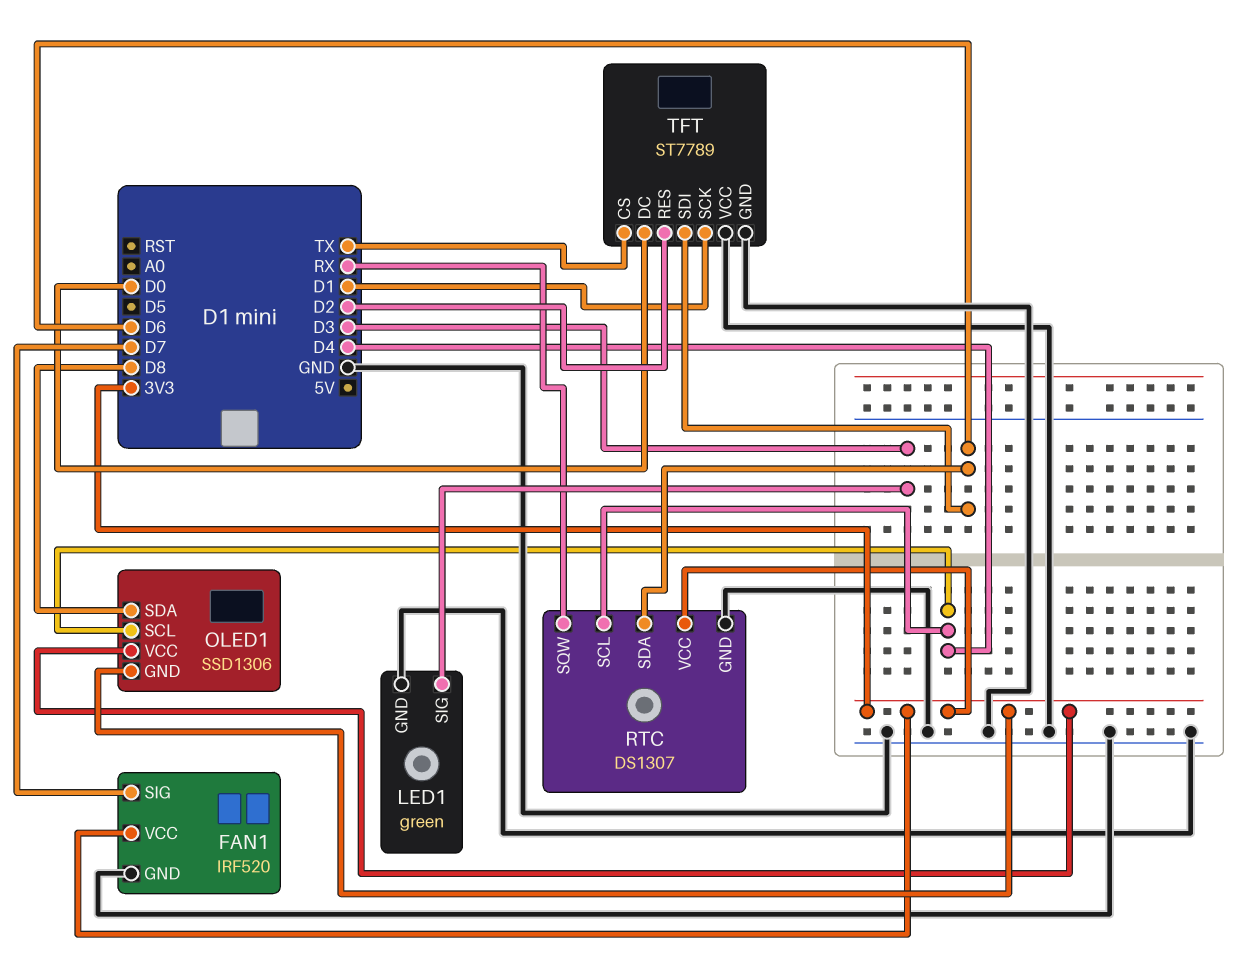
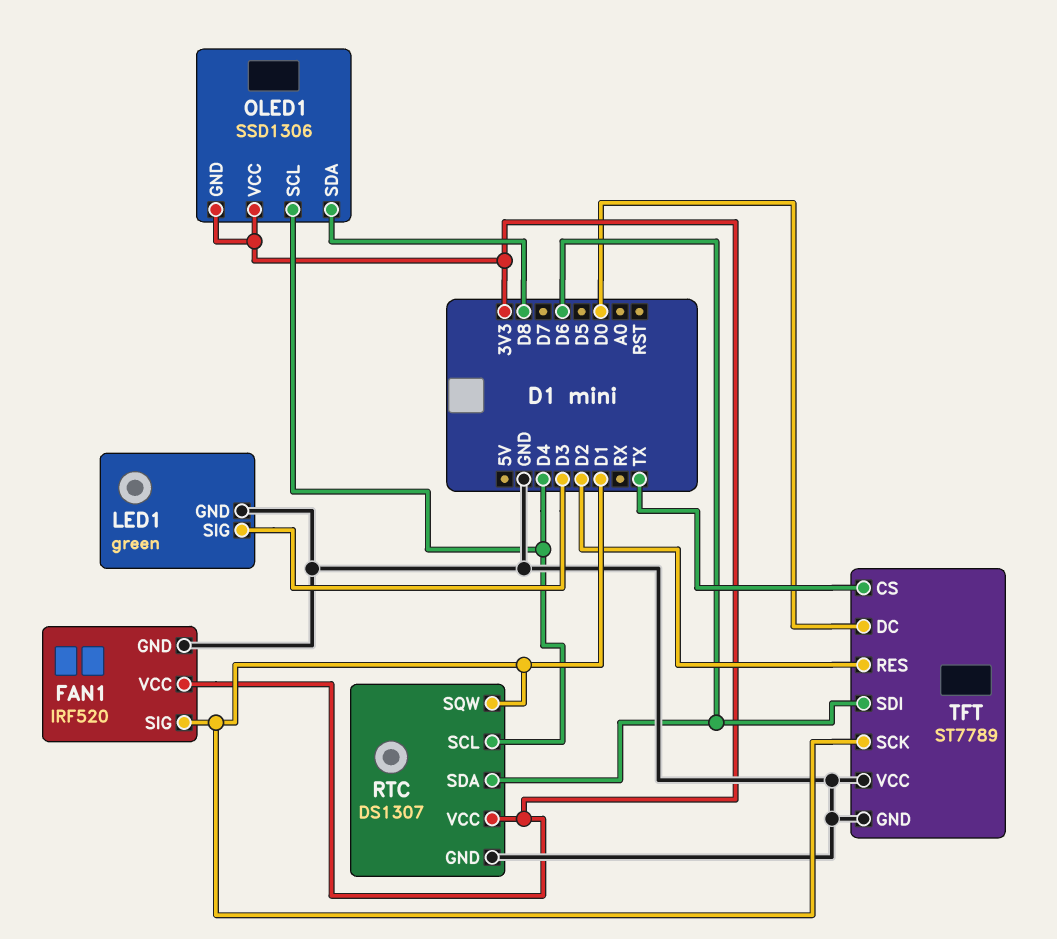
FAN1 pin SIG: D7 -> D1
RTC pin SQW: RX -> D1

